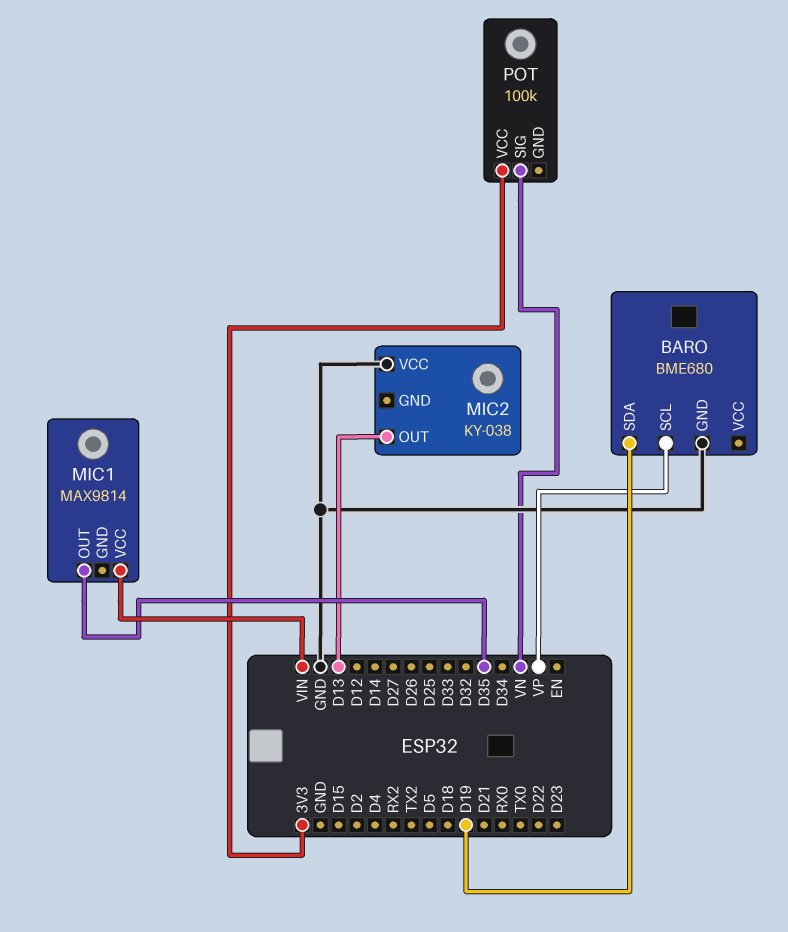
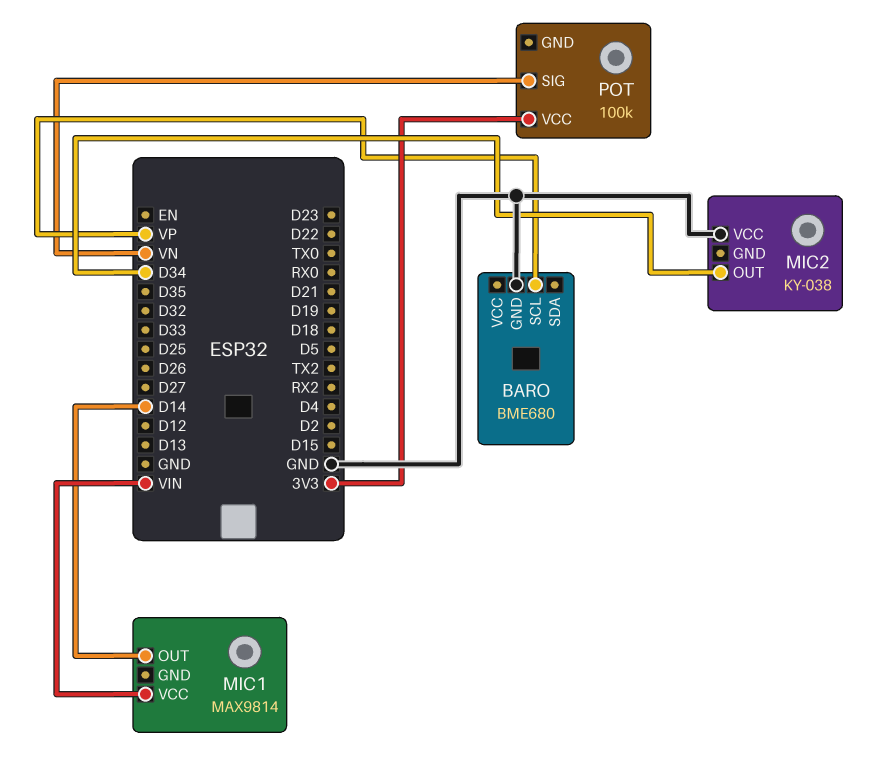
BARO pin SDA: D19 -> none
MIC1 pin OUT: D35 -> D14
MIC2 pin OUT: D13 -> D34

